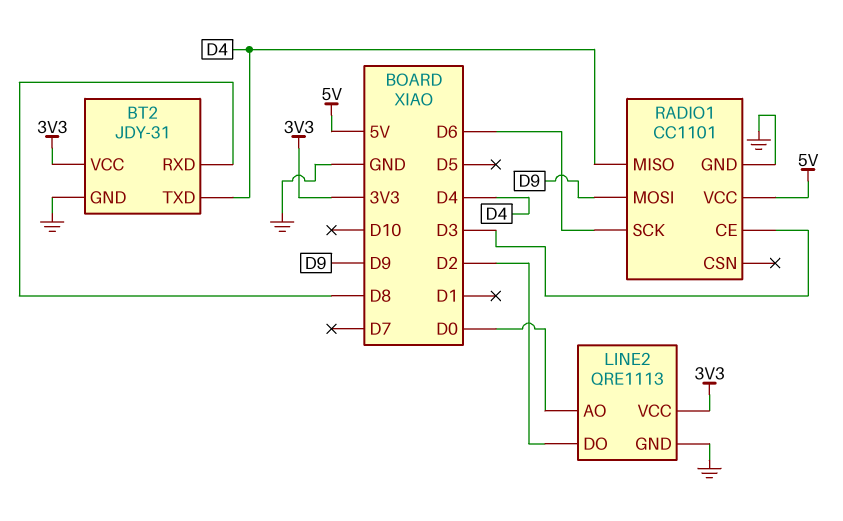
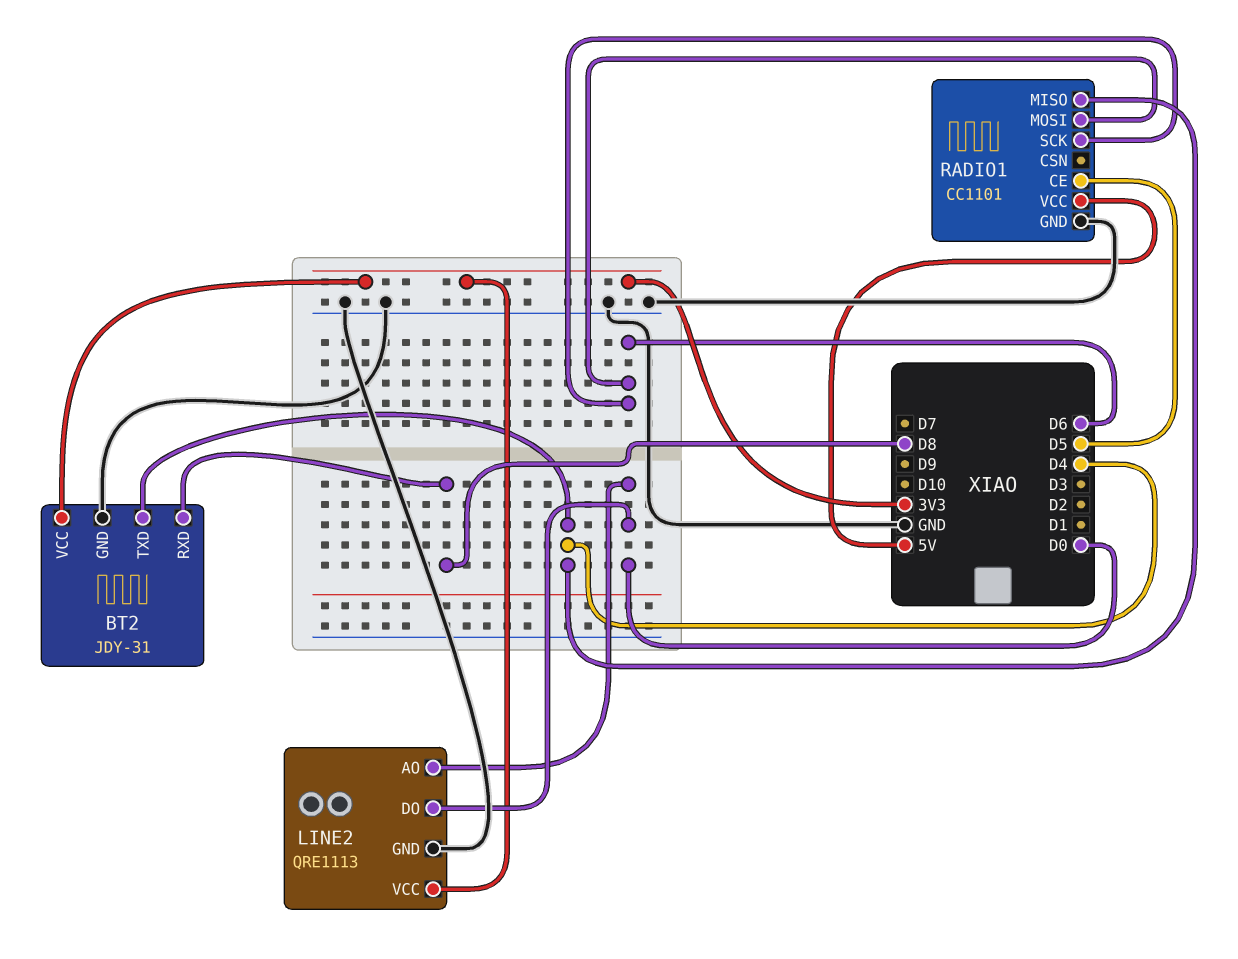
LINE2 pin DO: D2 -> D0
RADIO1 pin CE: D3 -> D5
RADIO1 pin MOSI: D9 -> D6

